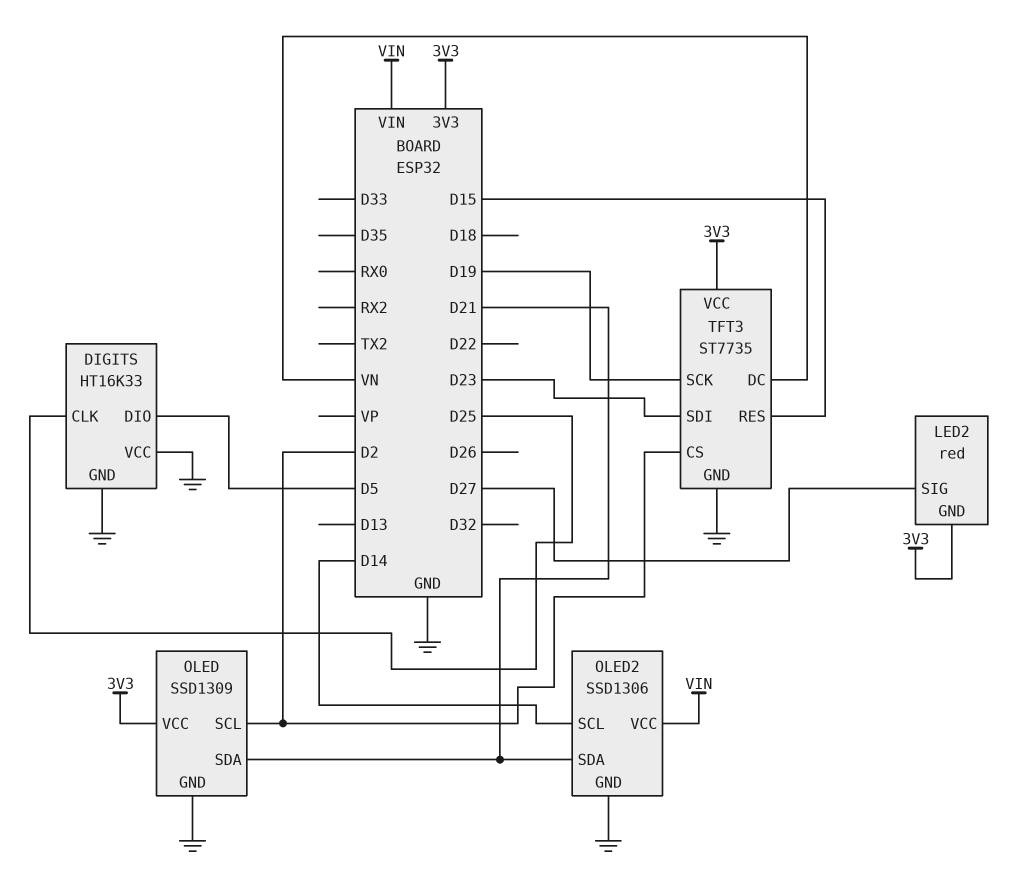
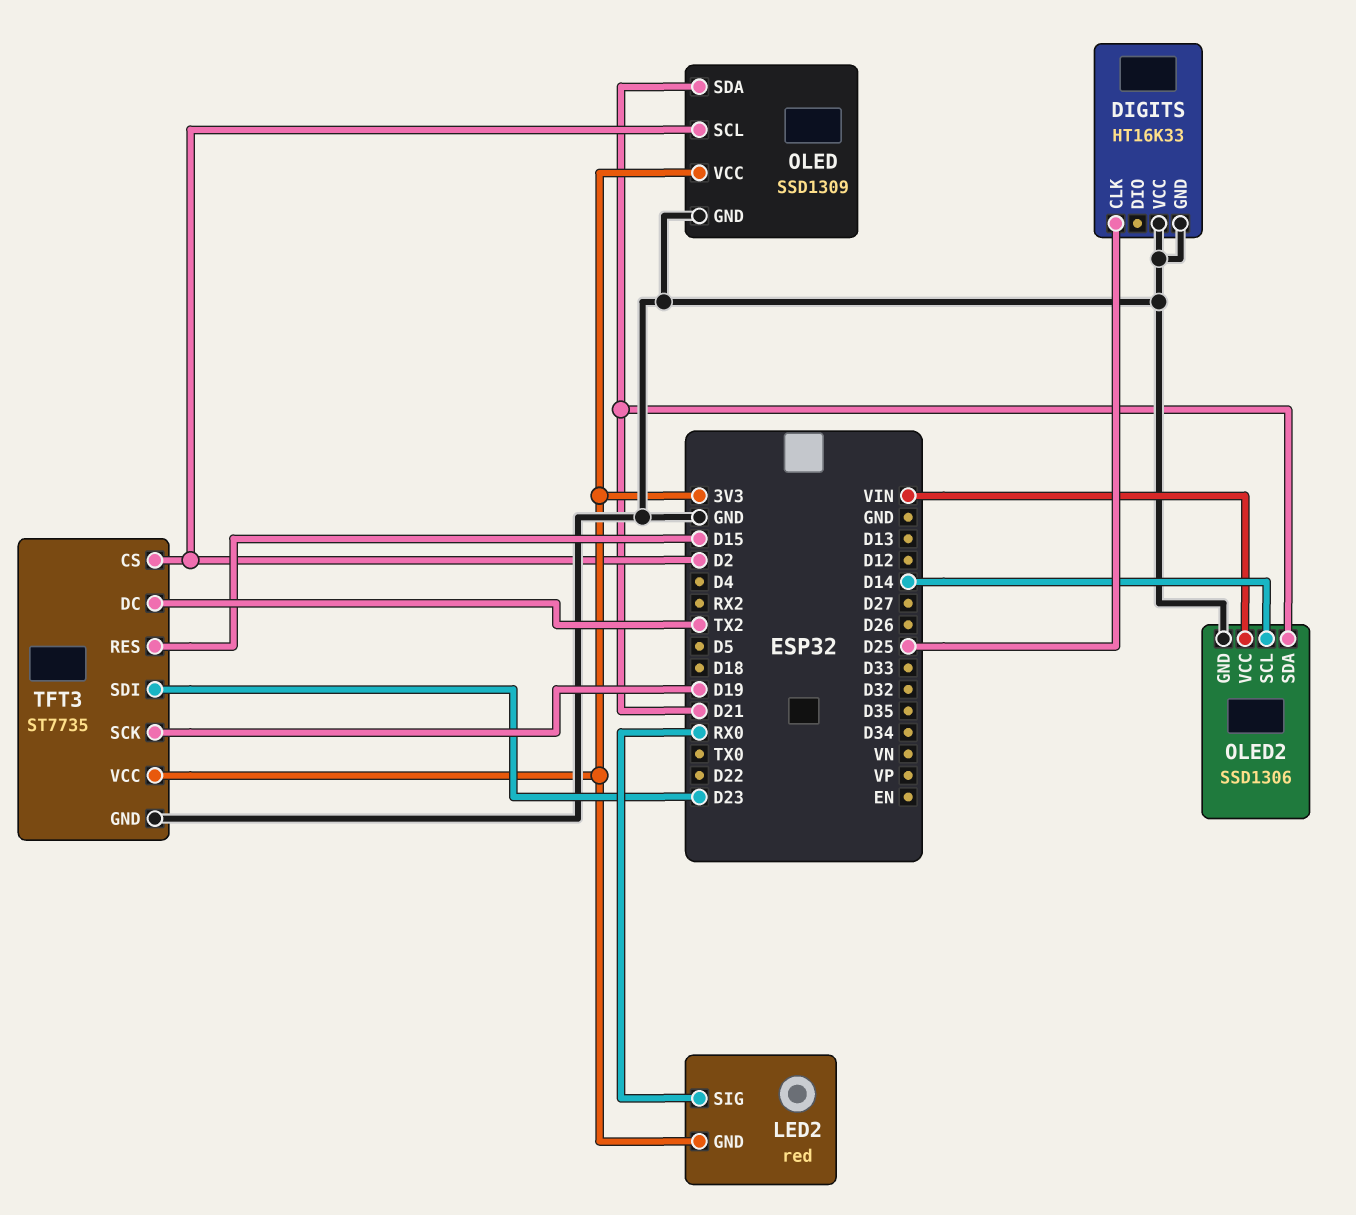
DIGITS pin DIO: D5 -> none
LED2 pin SIG: D27 -> RX0
TFT3 pin DC: VN -> TX2

